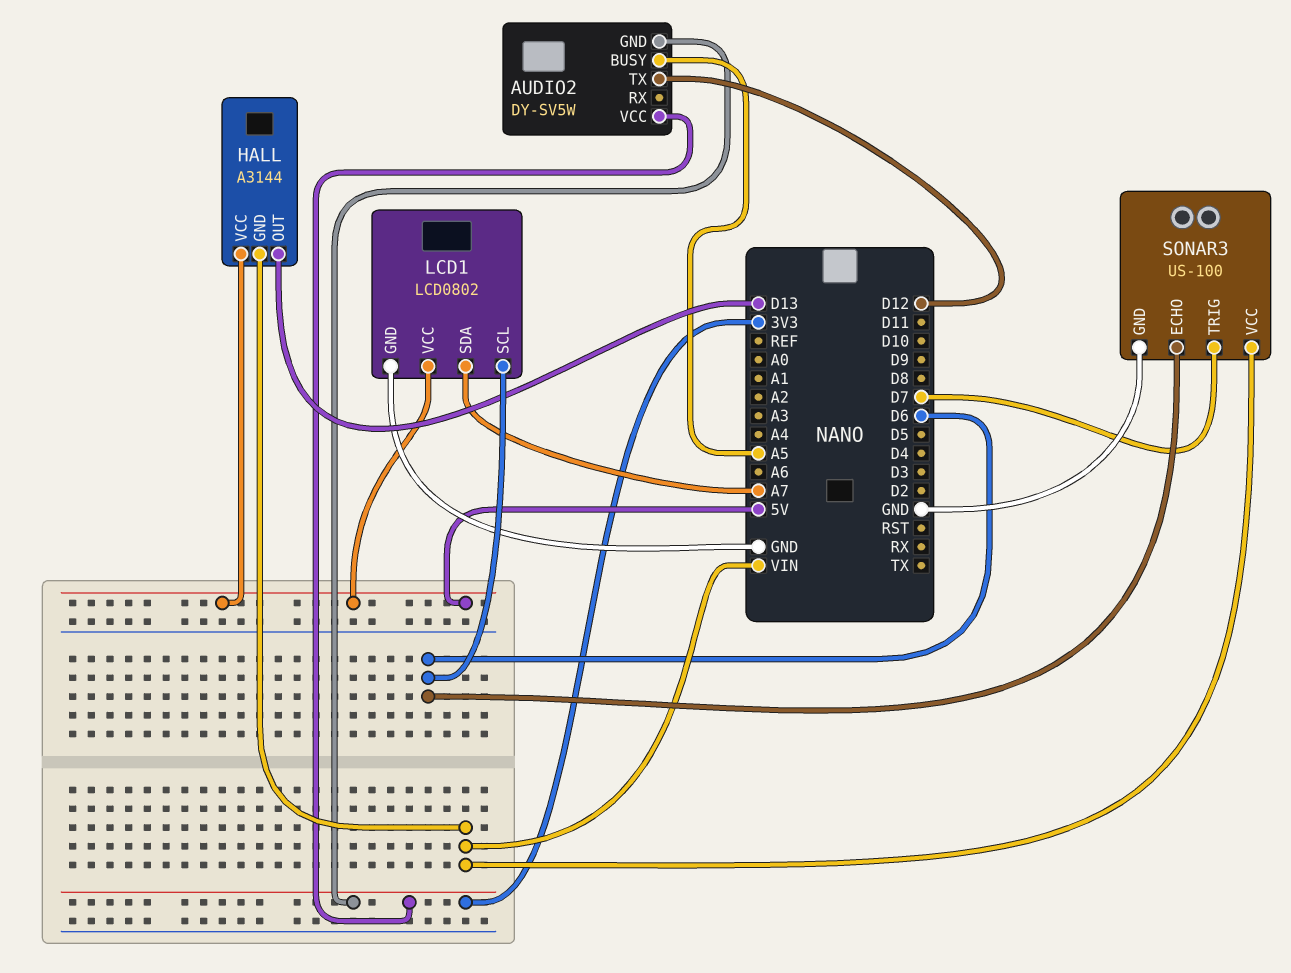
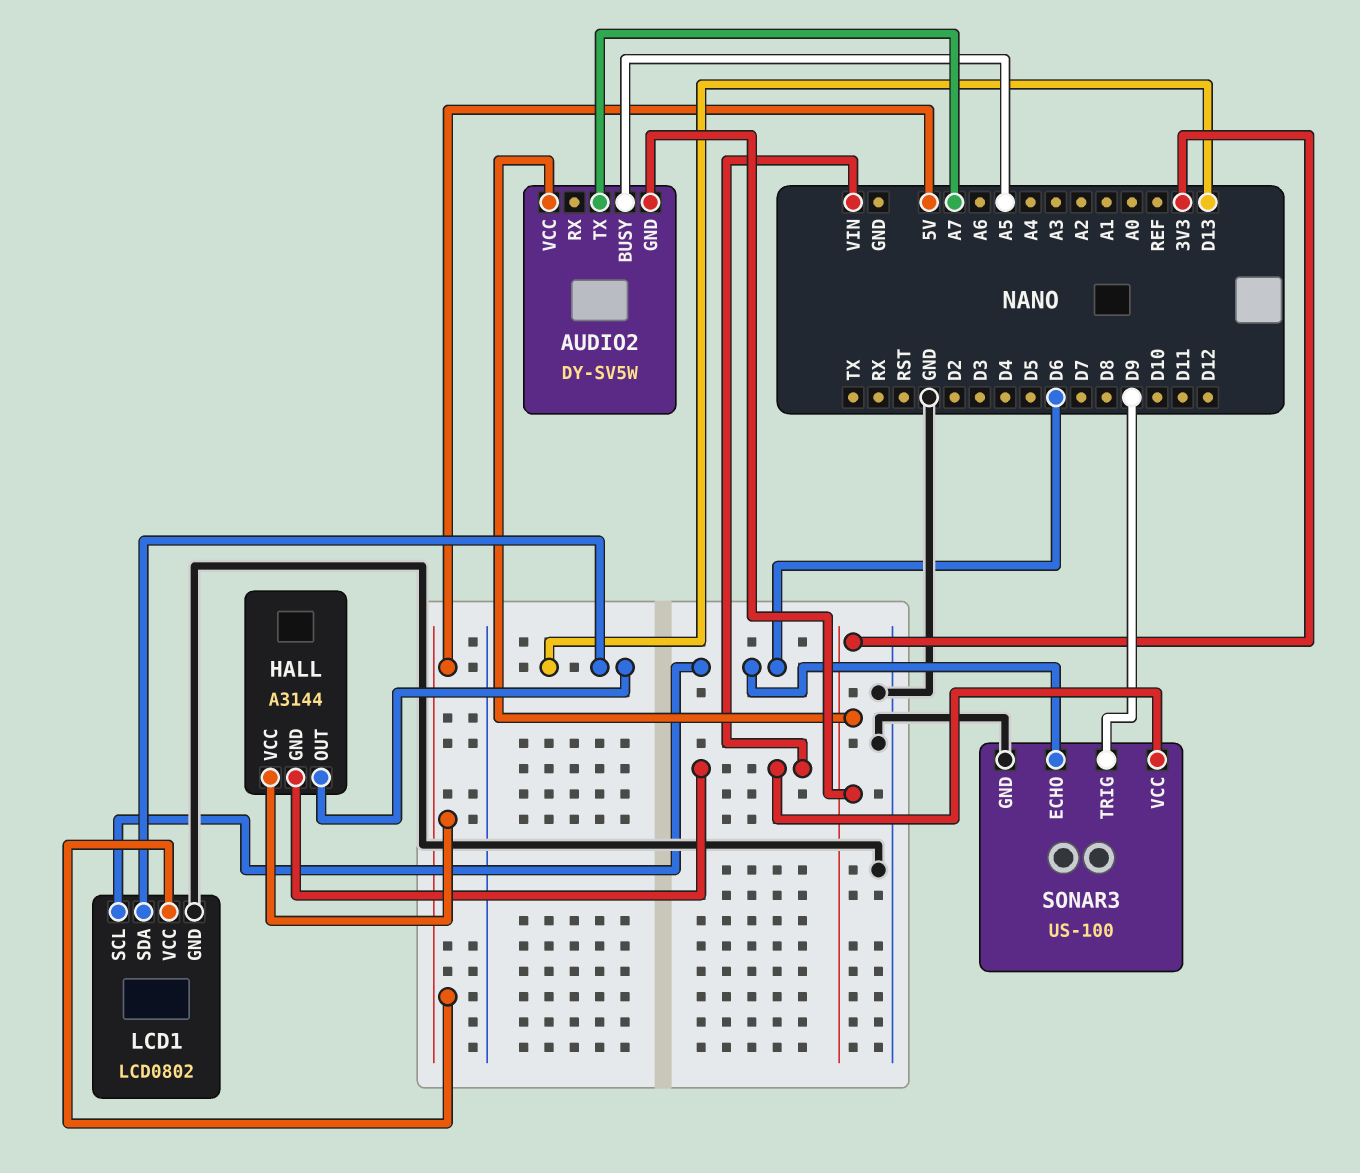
AUDIO2 pin TX: D12 -> A7
LCD1 pin SDA: A7 -> D13
SONAR3 pin TRIG: D7 -> D9

